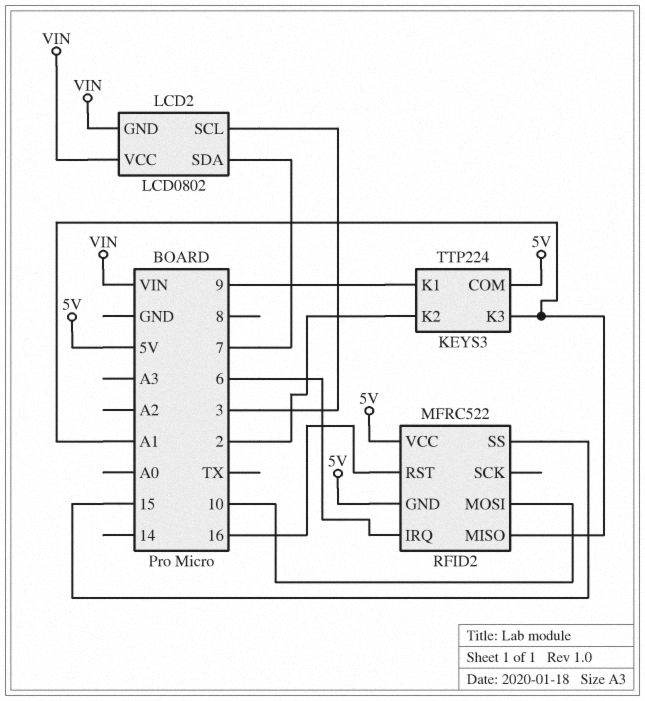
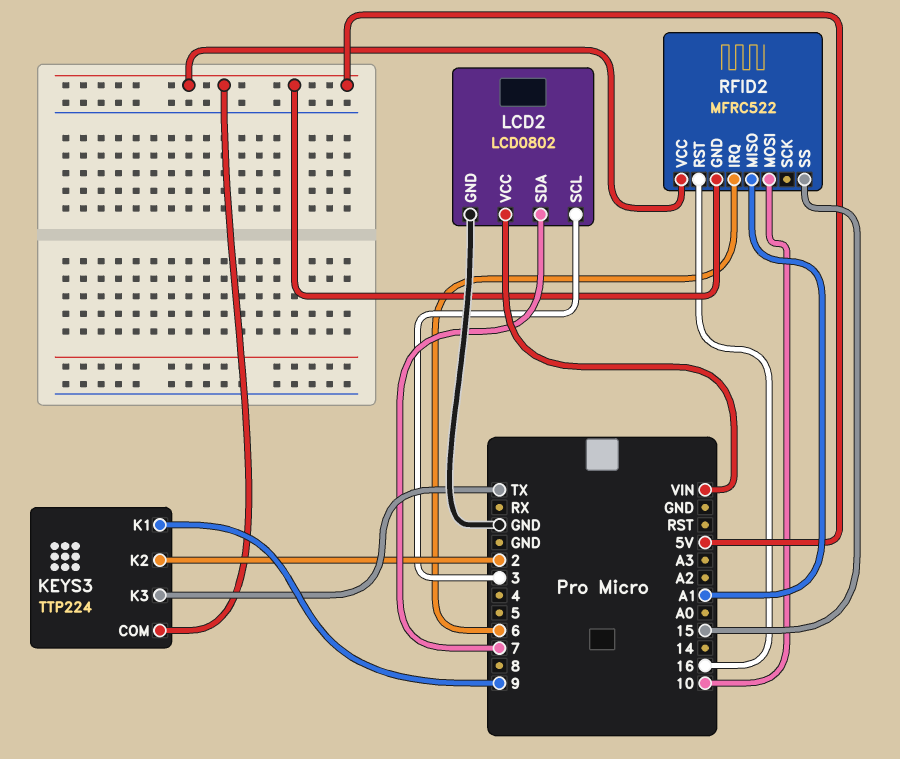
KEYS3 pin K3: A1 -> TX
LCD2 pin GND: VIN -> GND

